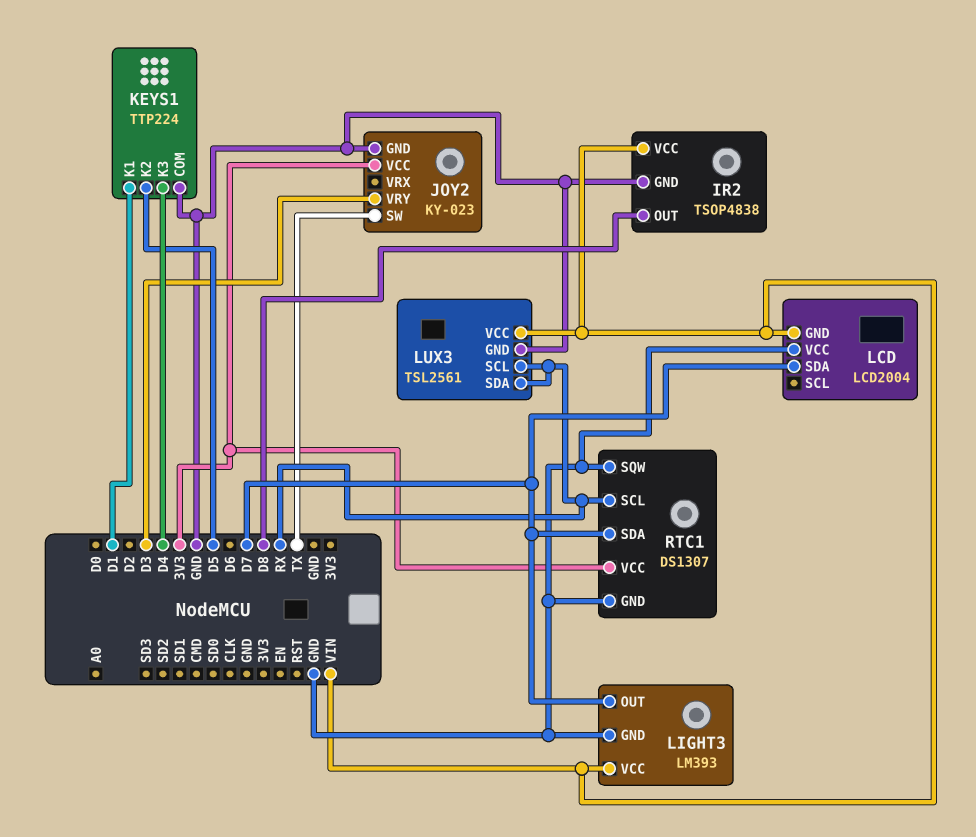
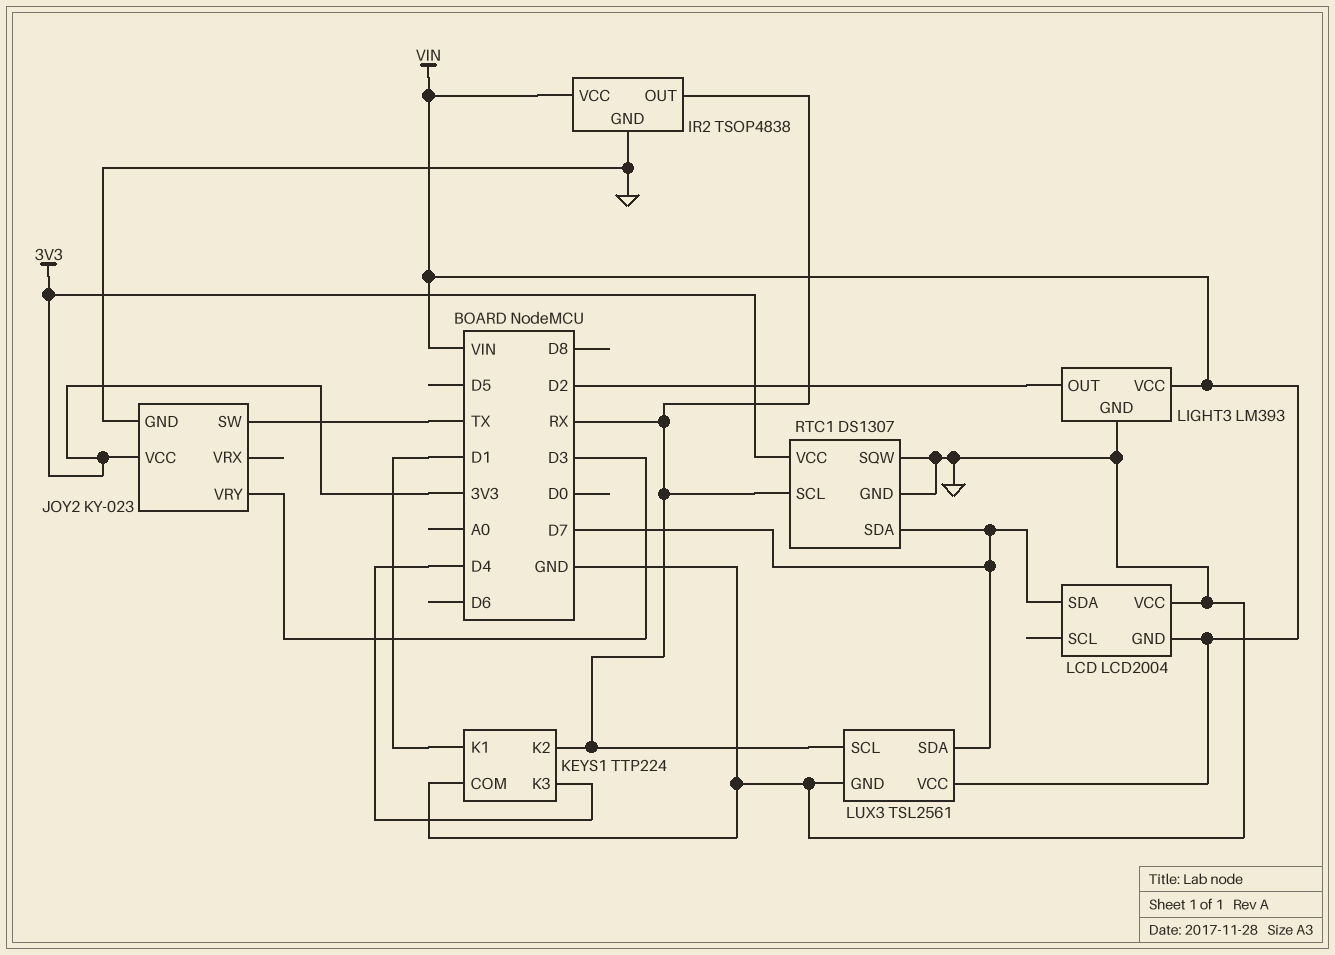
IR2 pin OUT: D8 -> RX
KEYS1 pin K2: D5 -> RX
LIGHT3 pin OUT: D7 -> D2
LUX3 pin SDA: RX -> D7

